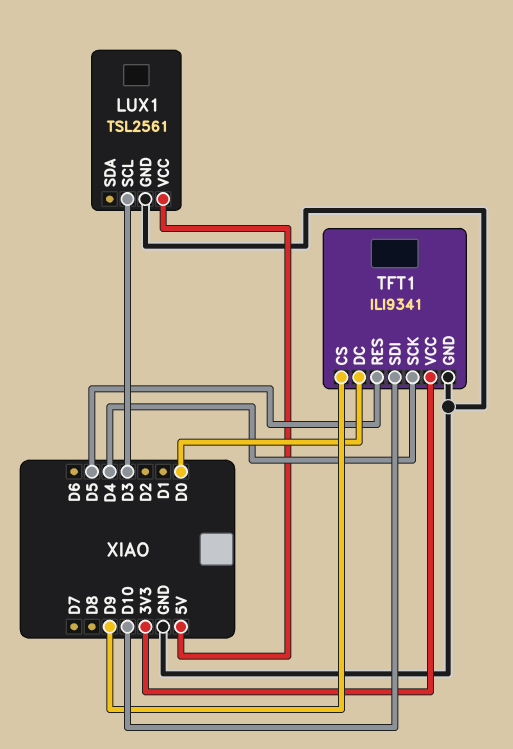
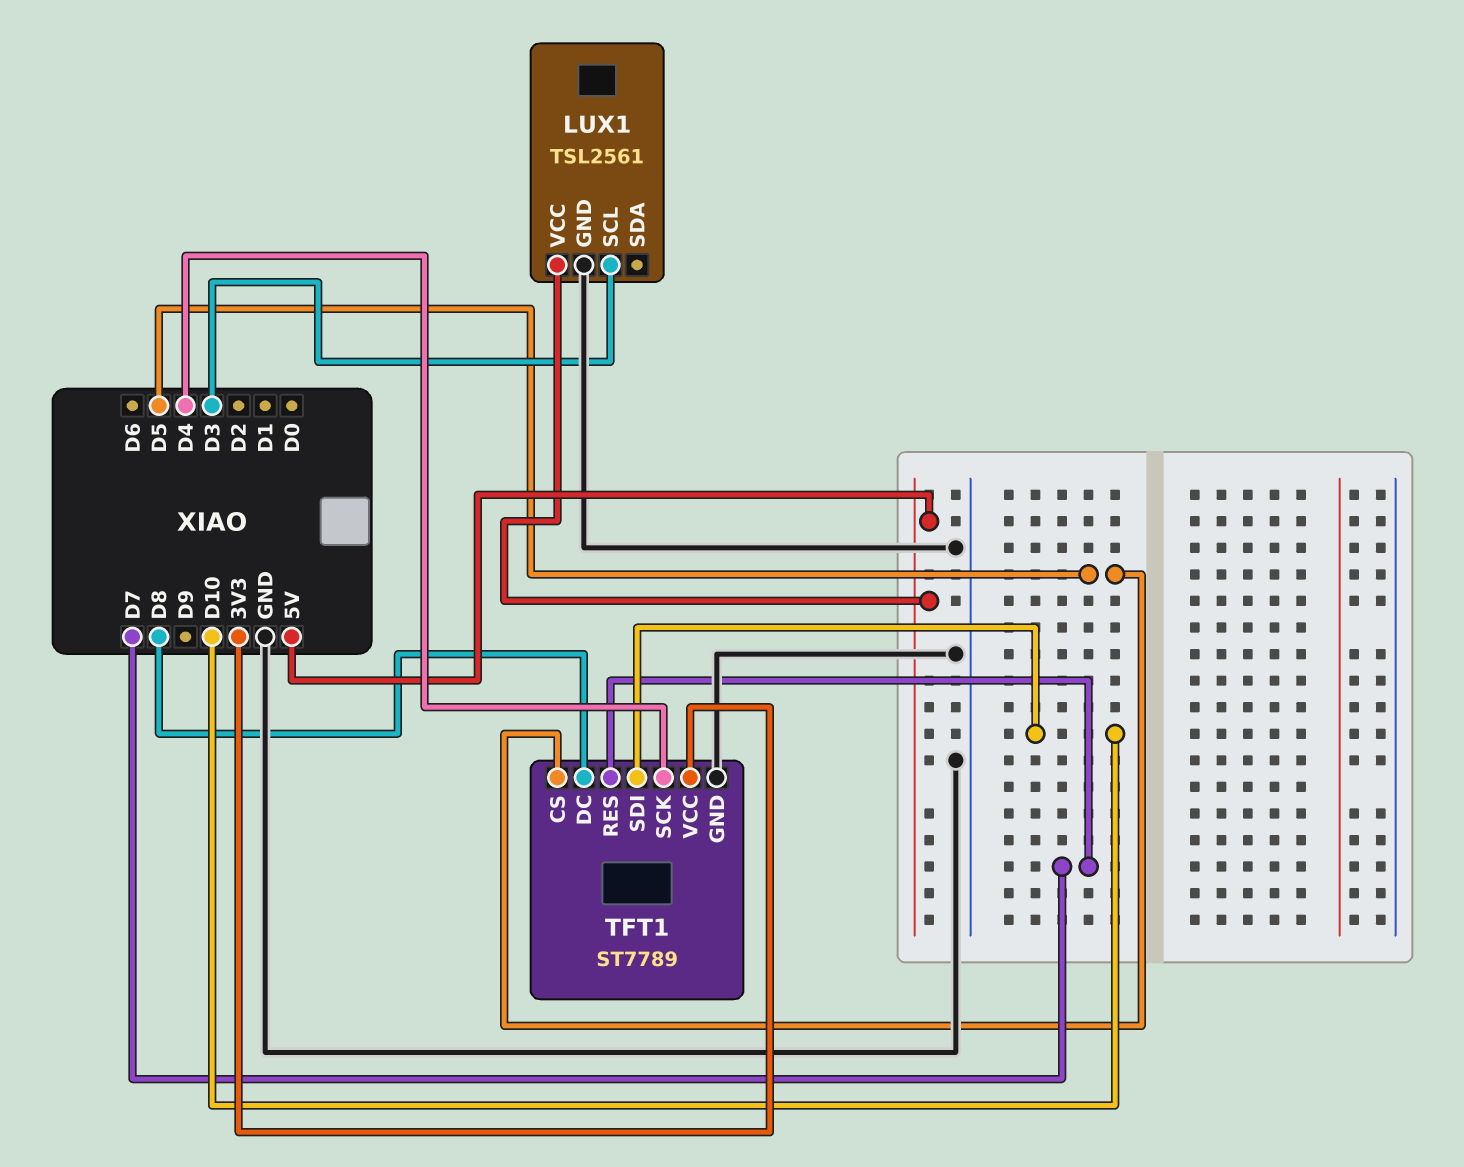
TFT1: ILI9341 -> ST7789
TFT1 pin CS: D9 -> D5
TFT1 pin DC: D0 -> D8
TFT1 pin RES: D5 -> D7

